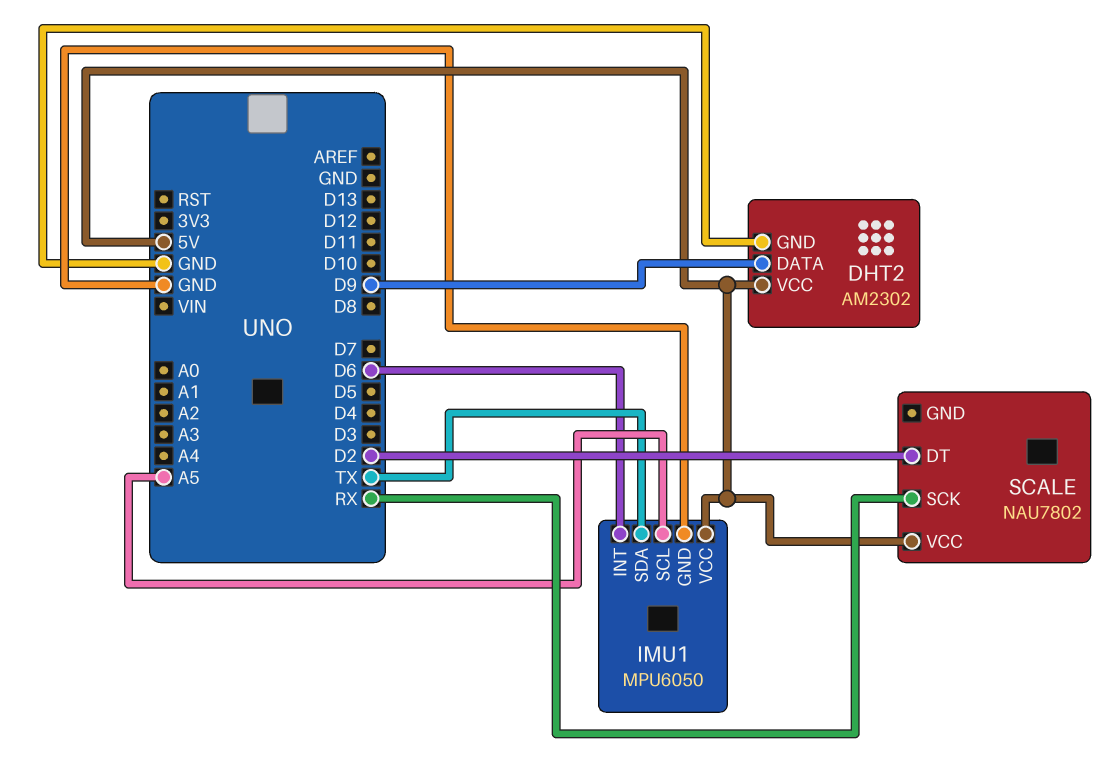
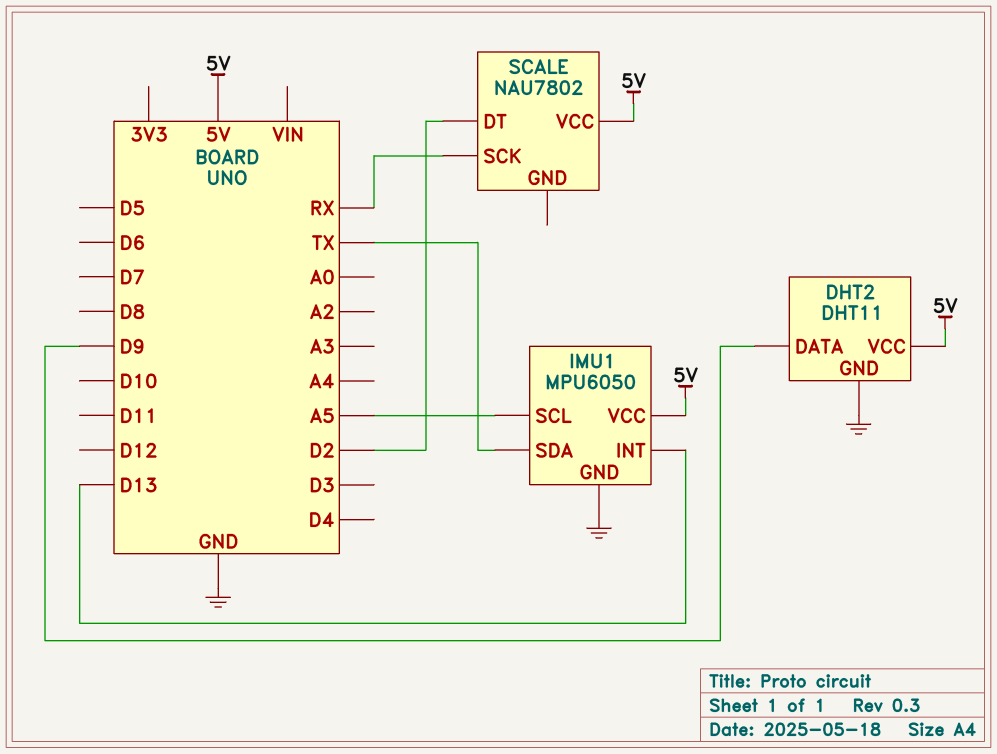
DHT2: AM2302 -> DHT11
IMU1 pin INT: D6 -> D13

